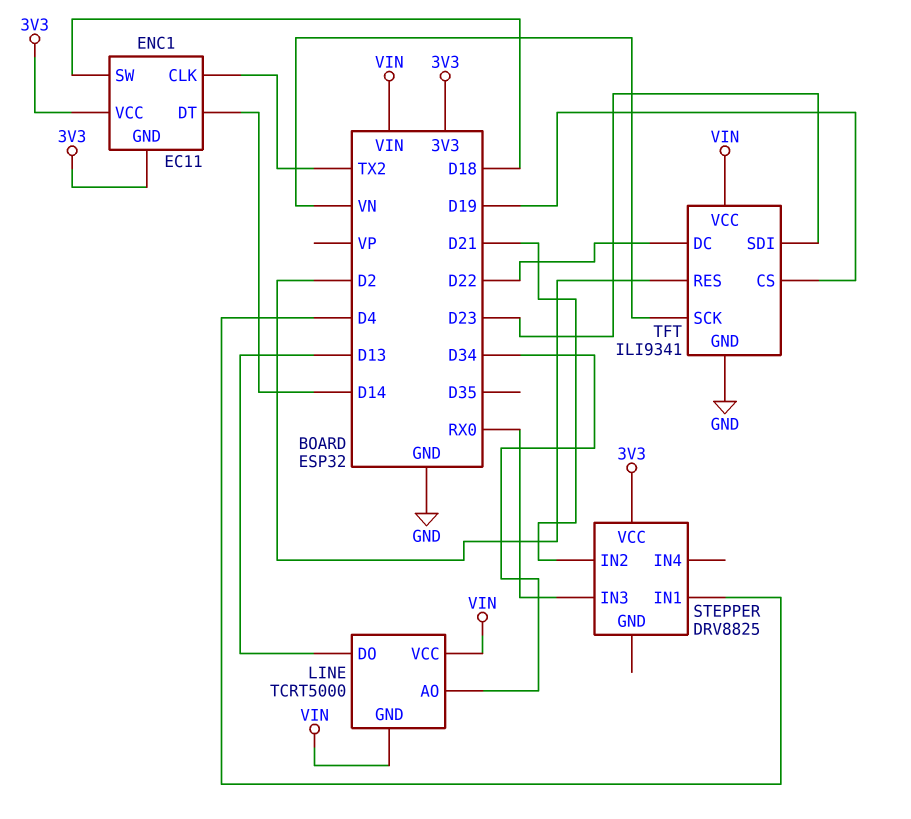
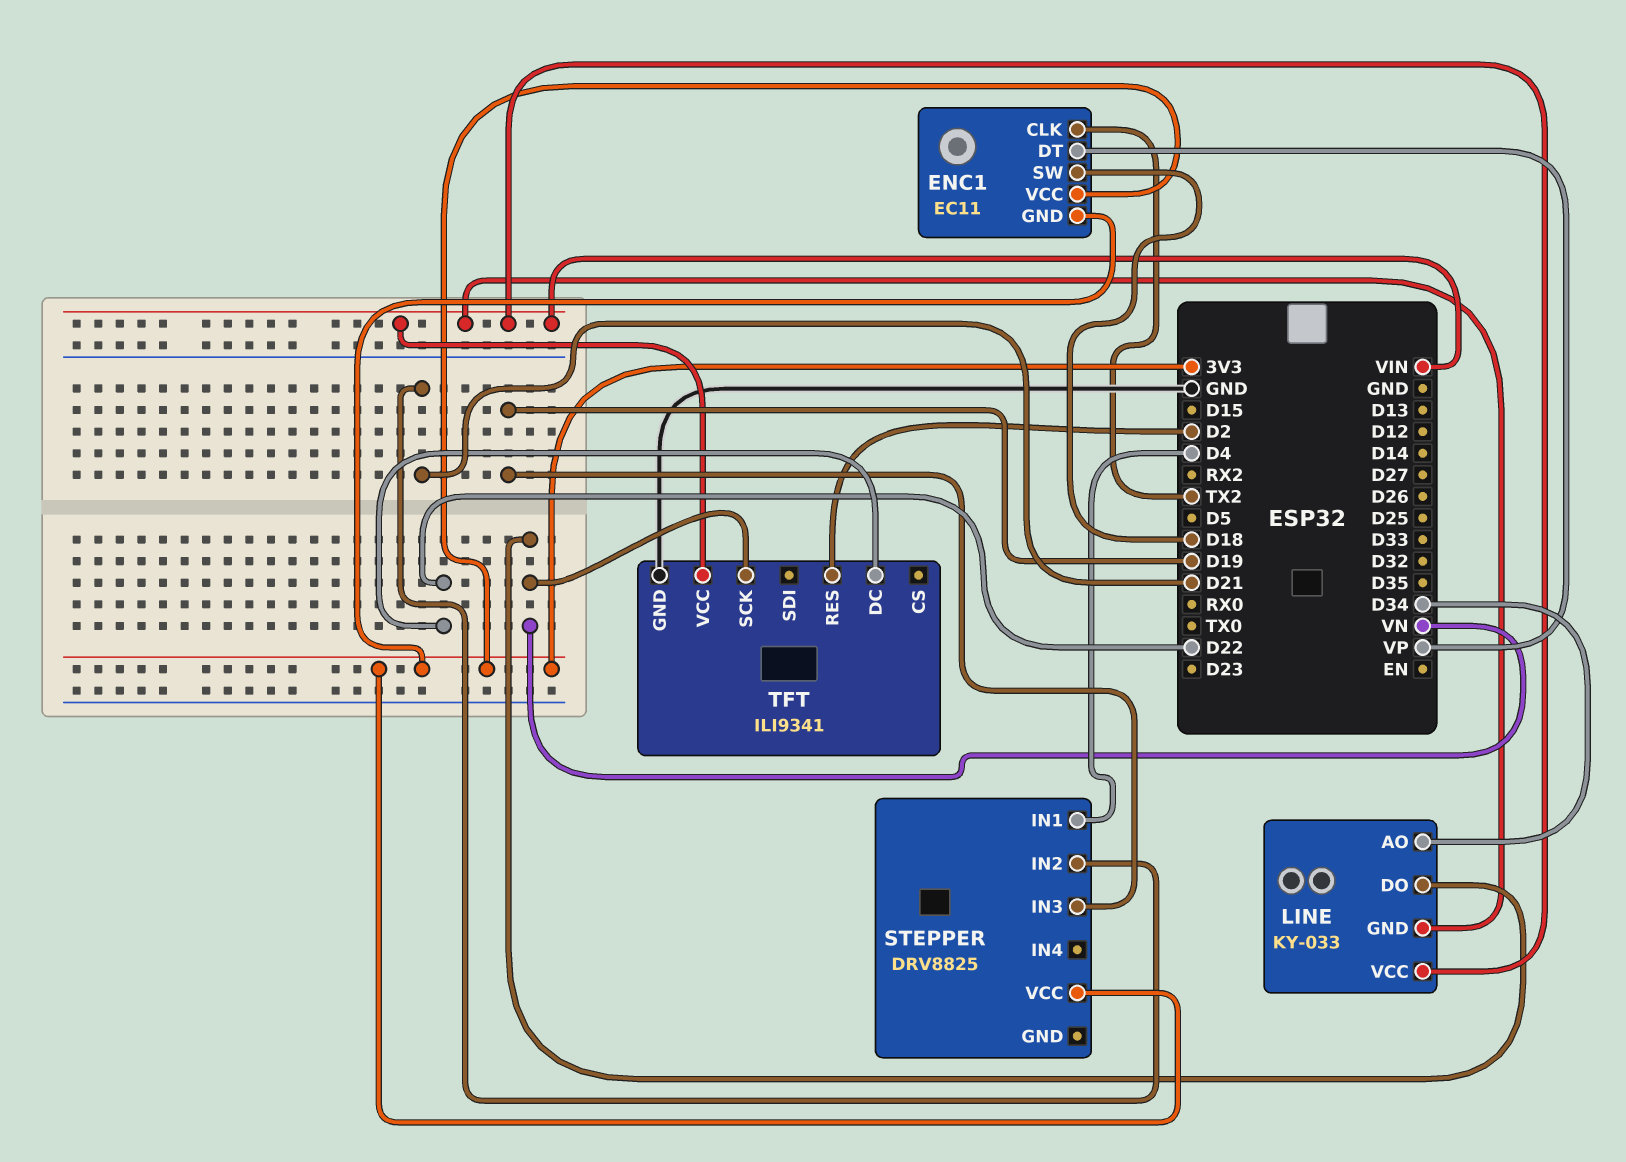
ENC1 pin DT: D14 -> VP
LINE: TCRT5000 -> KY-033
LINE pin DO: D13 -> VN
STEPPER pin IN3: RX0 -> D19
TFT pin CS: D19 -> none
TFT pin SDI: D23 -> none

